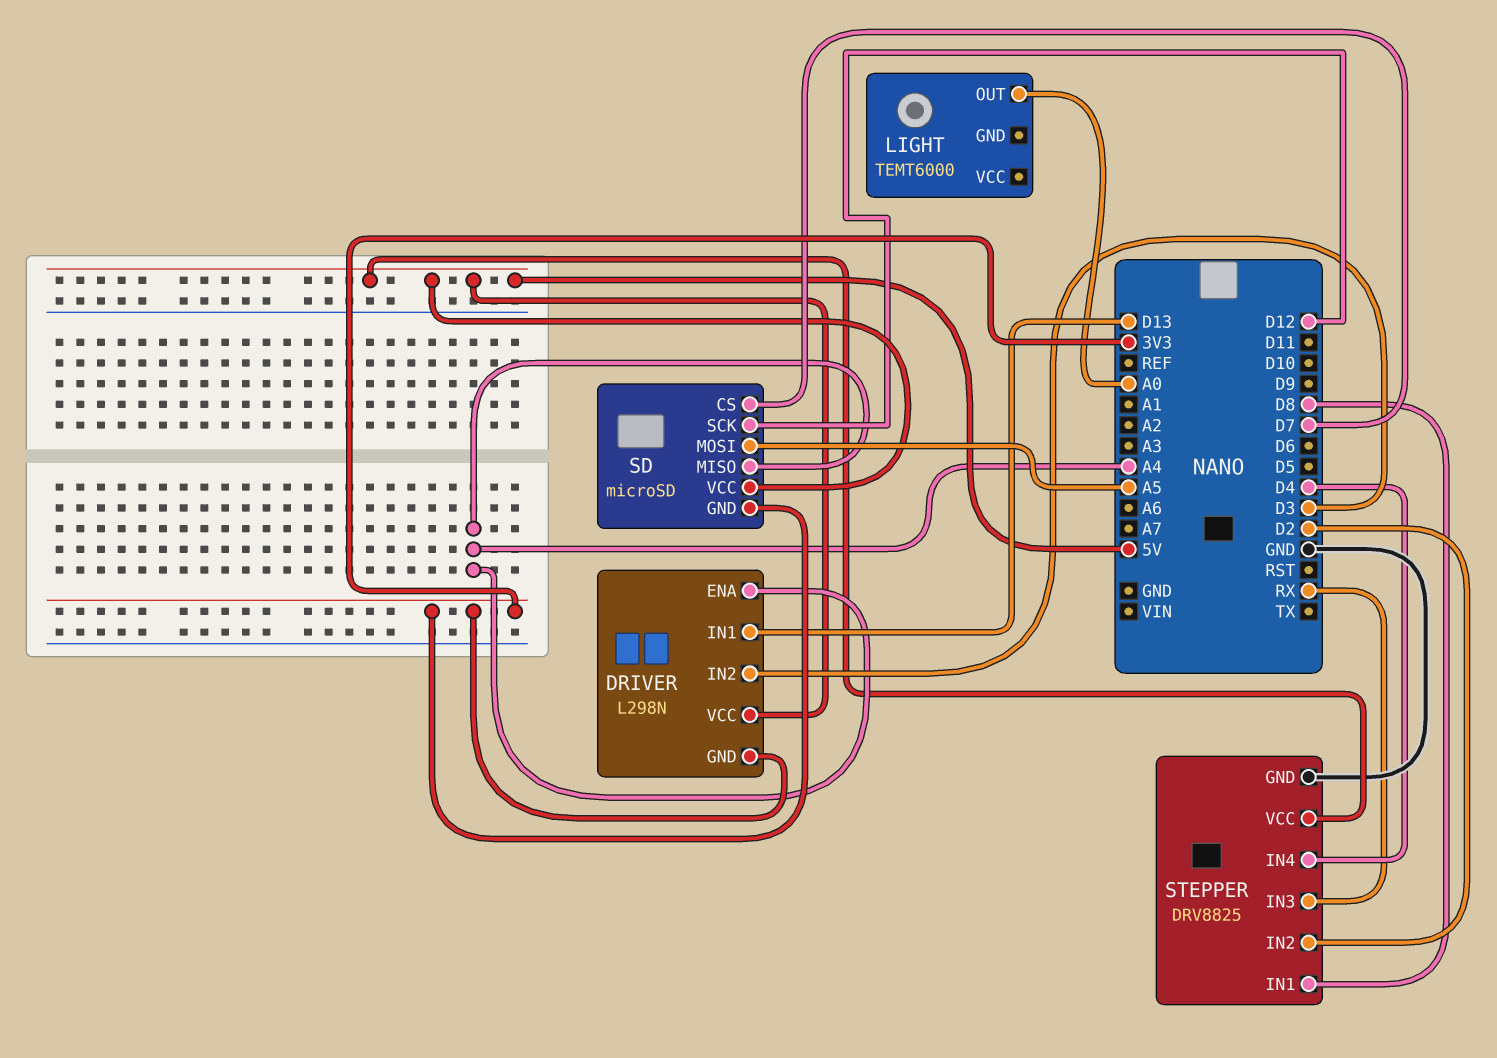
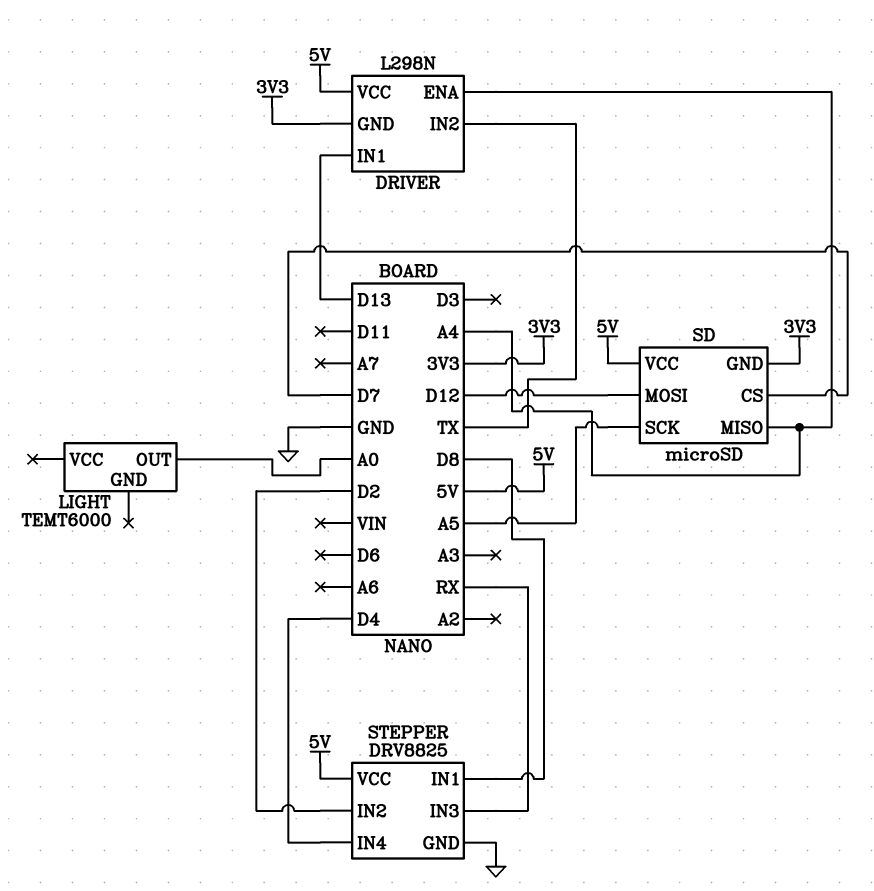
DRIVER pin IN2: D3 -> TX
SD pin MOSI: A5 -> D12
SD pin SCK: D12 -> A5

